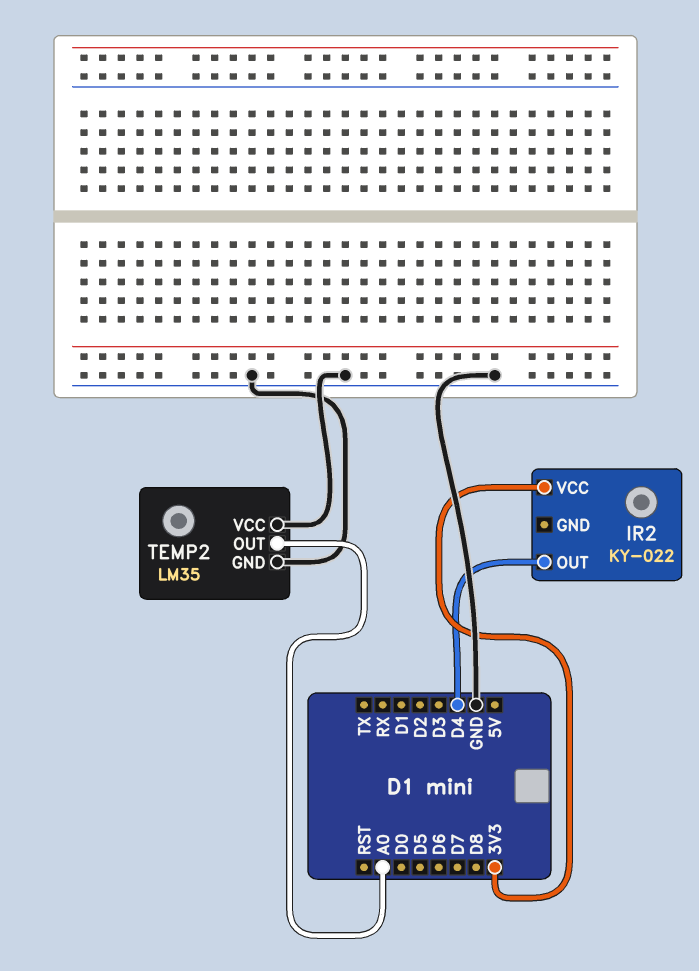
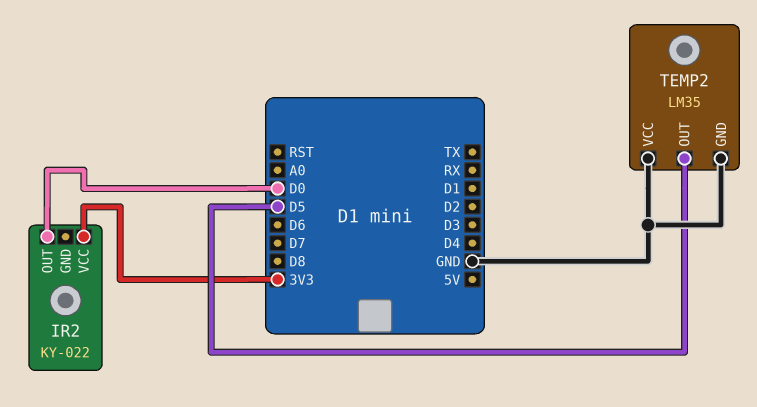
IR2 pin OUT: D4 -> D0
TEMP2 pin OUT: A0 -> D5

